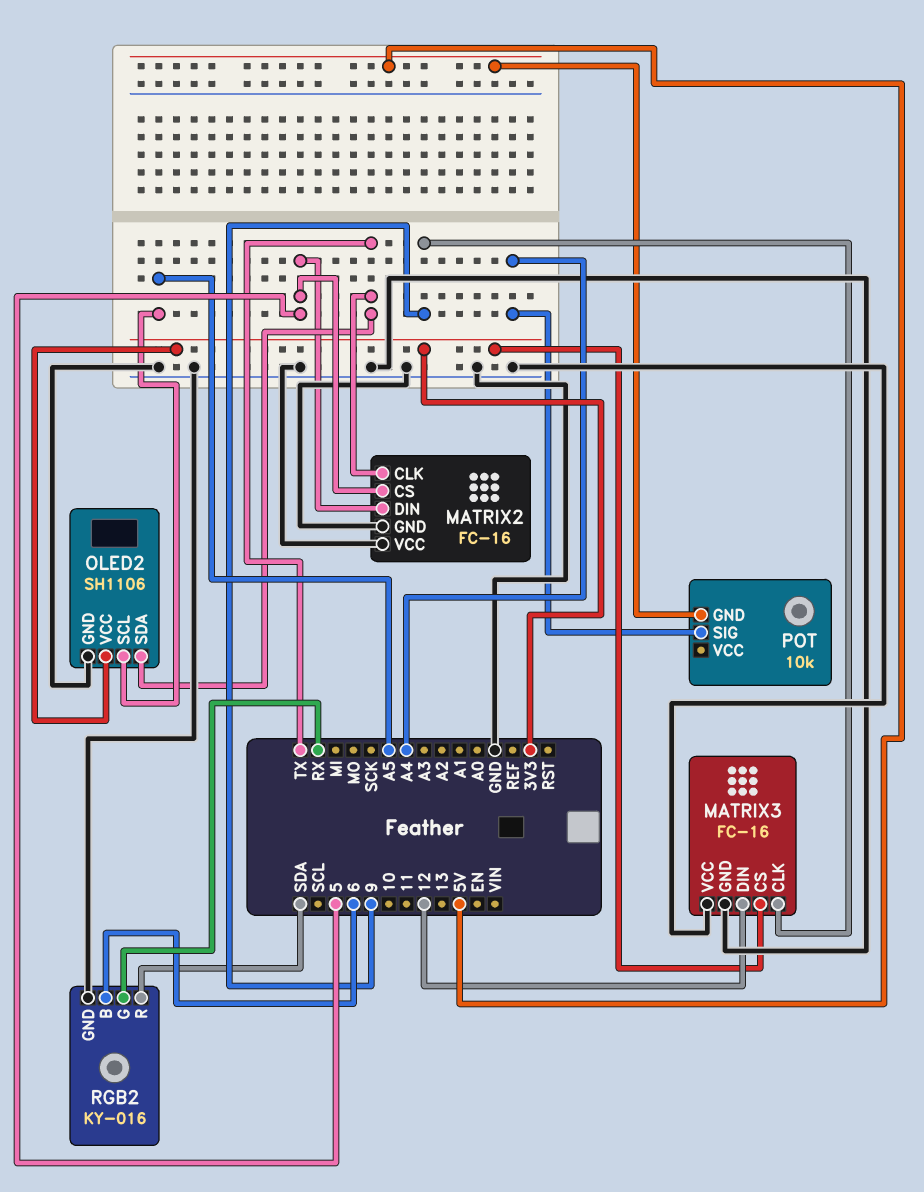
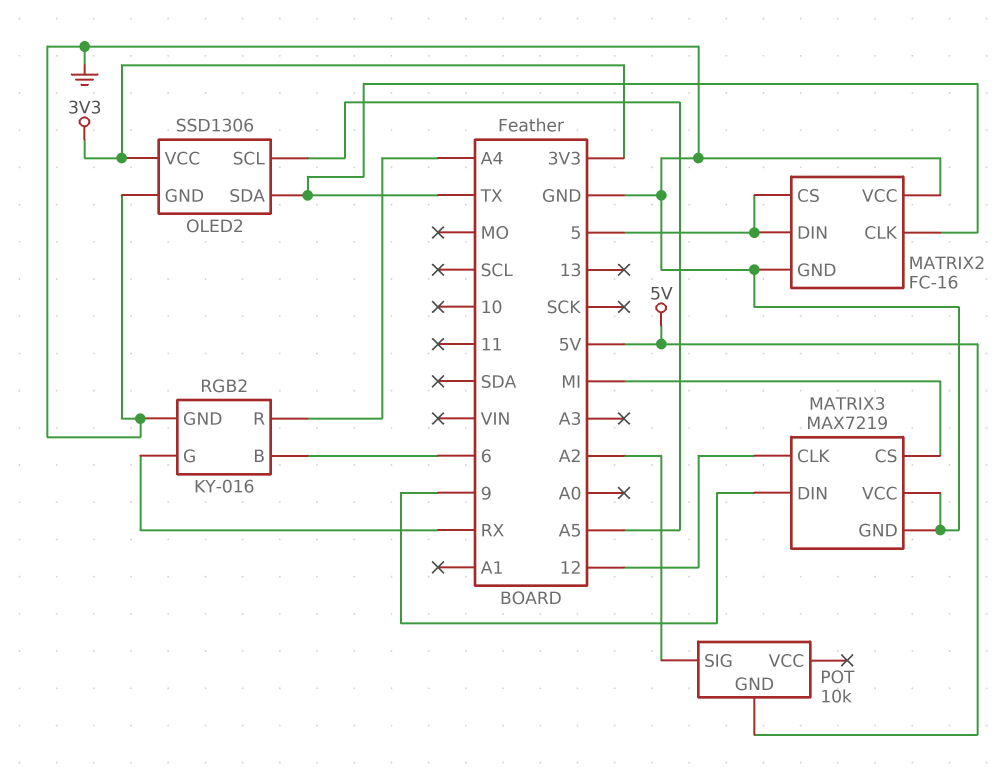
MATRIX3: FC-16 -> MAX7219
MATRIX3 pin CLK: 9 -> 12
MATRIX3 pin CS: 3V3 -> MI
MATRIX3 pin DIN: 12 -> 9
OLED2: SH1106 -> SSD1306
POT pin SIG: A4 -> A2
RGB2 pin R: SDA -> A4

